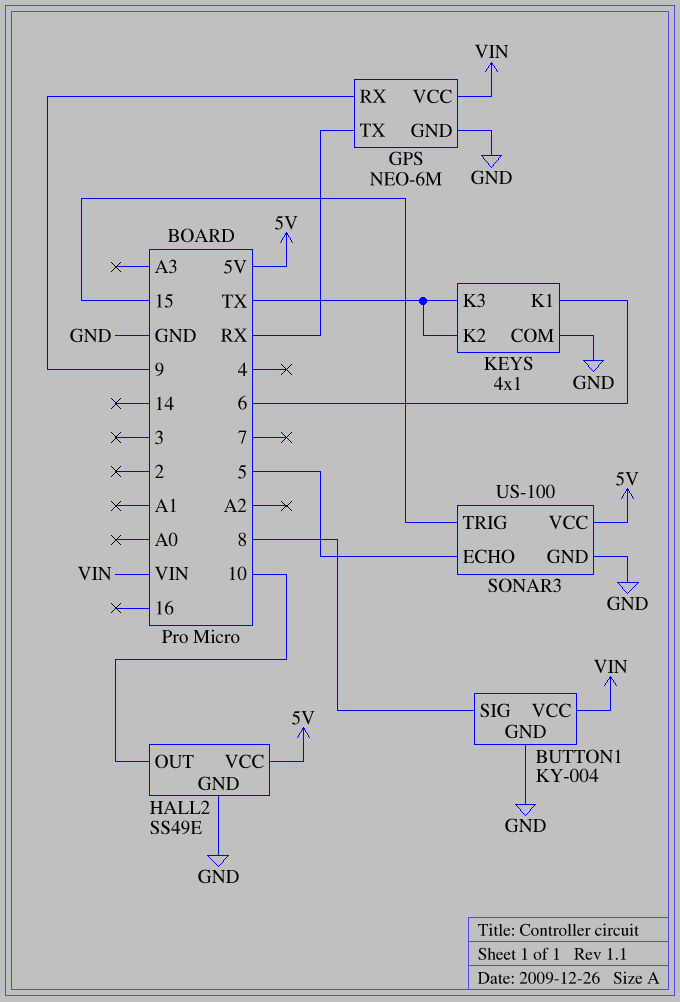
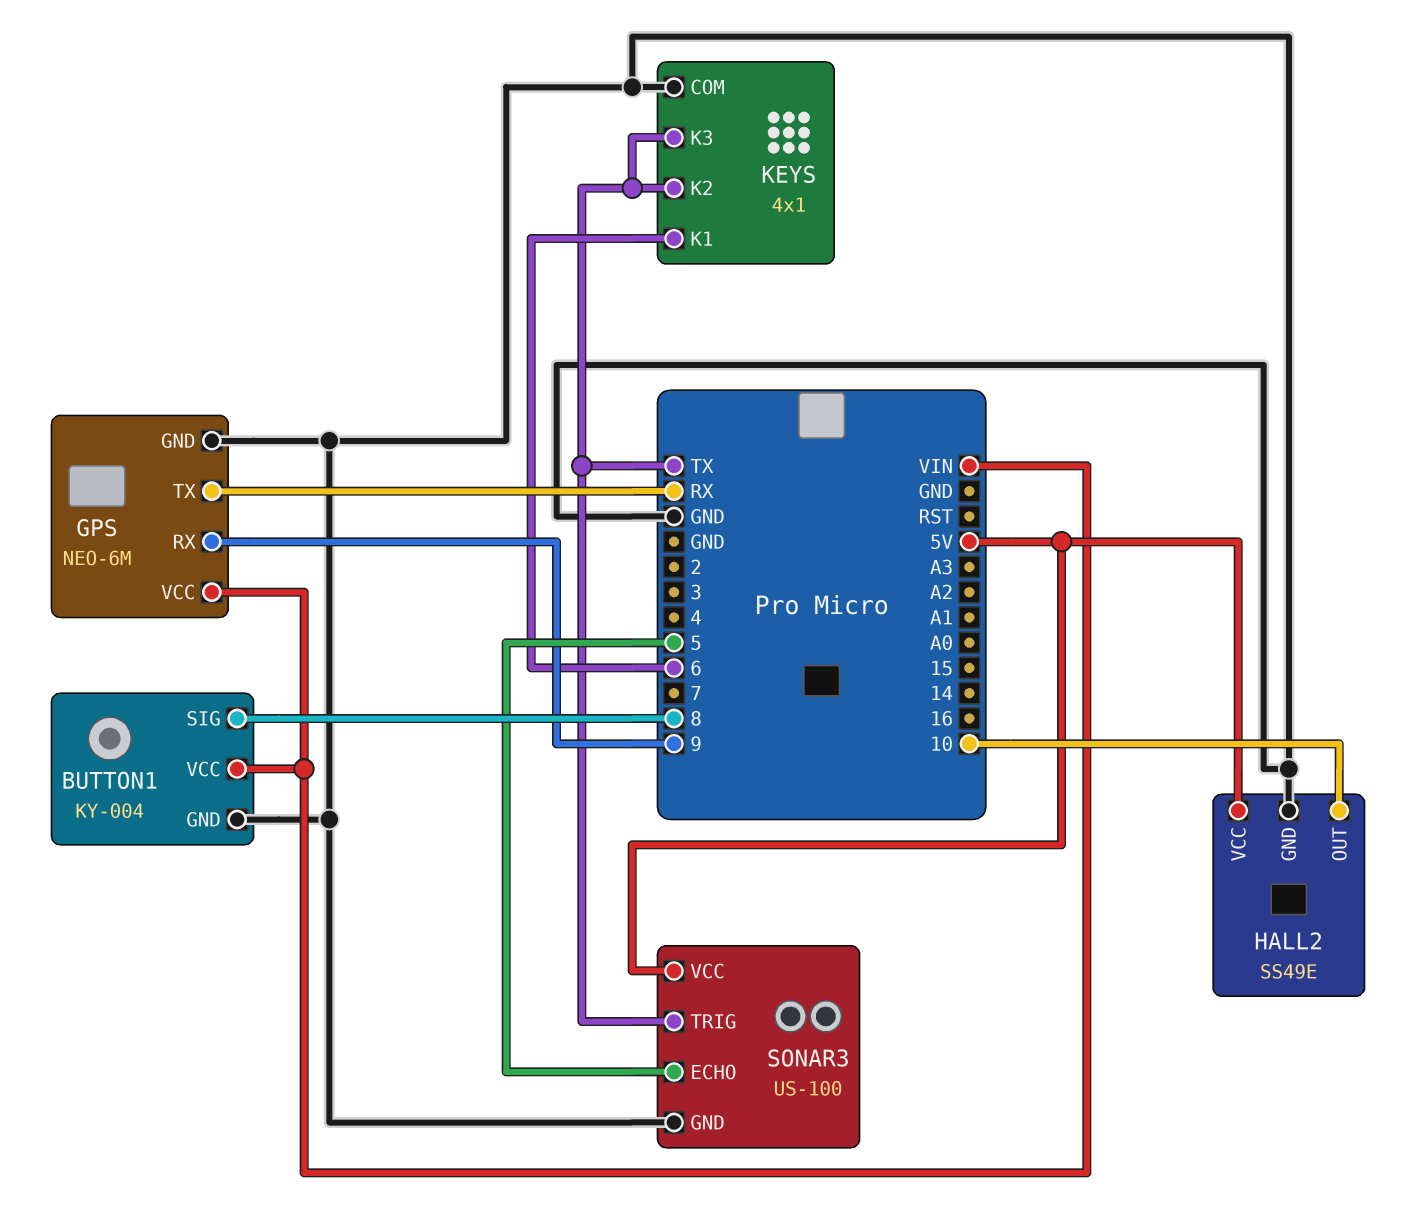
SONAR3 pin TRIG: 15 -> TX

